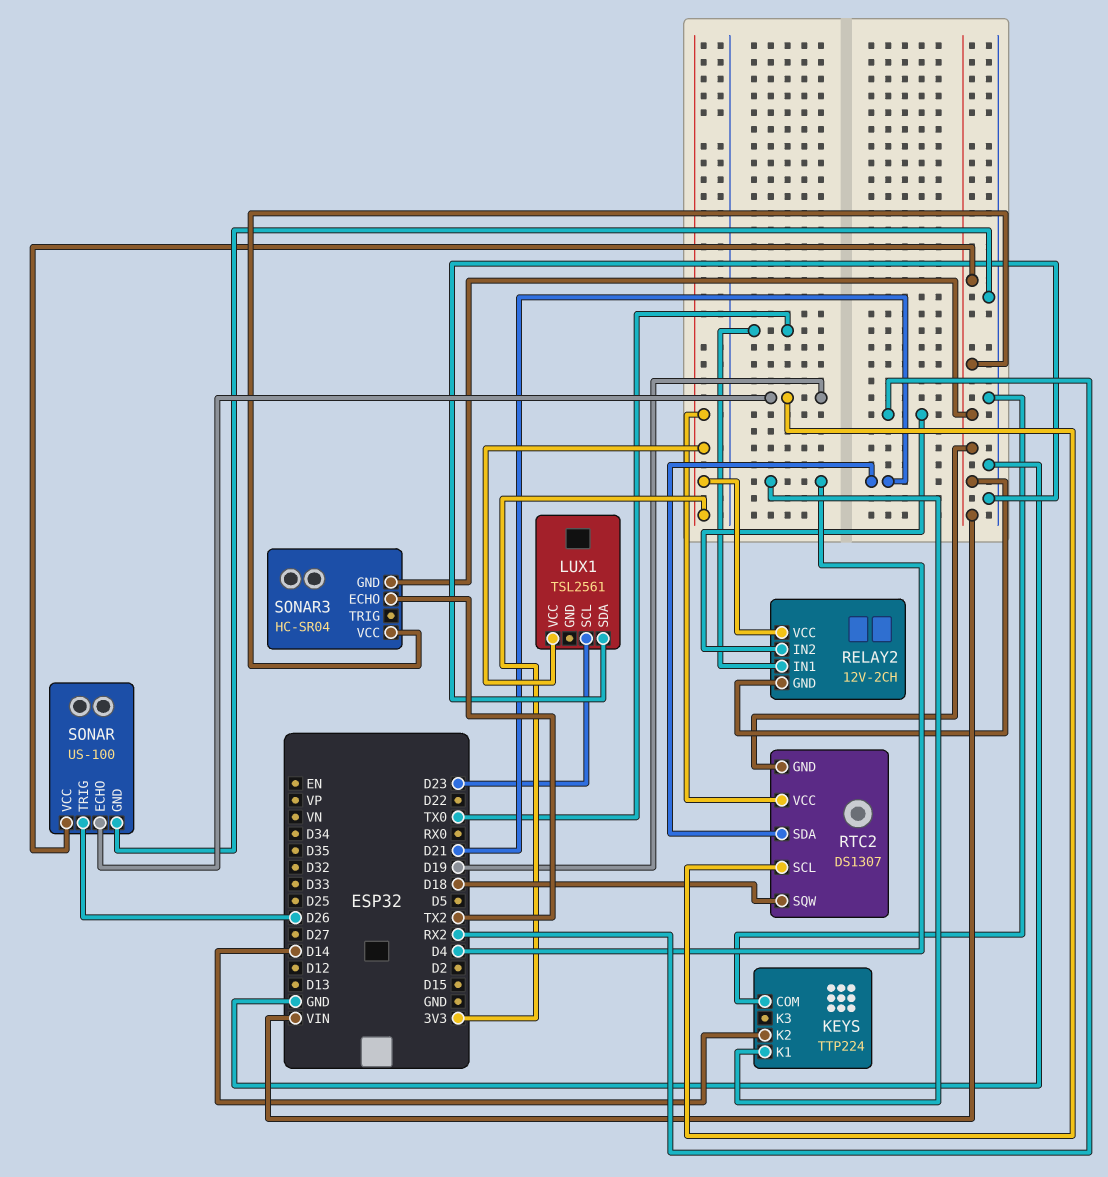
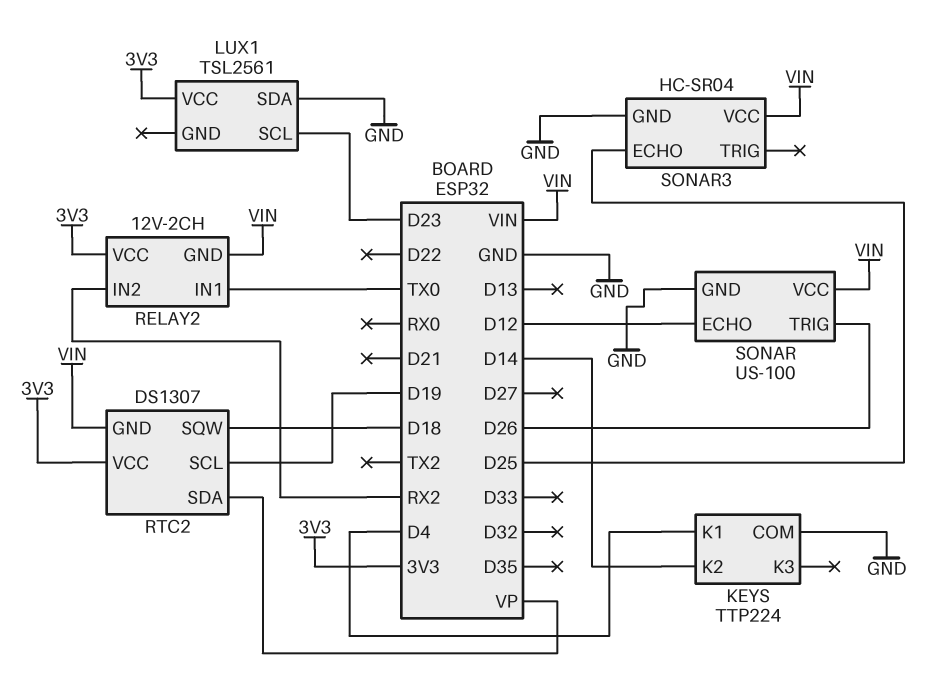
RTC2 pin SDA: D21 -> VP
SONAR pin ECHO: D19 -> D12
SONAR3 pin ECHO: TX2 -> D25
SONAR3 pin GND: VIN -> GND

